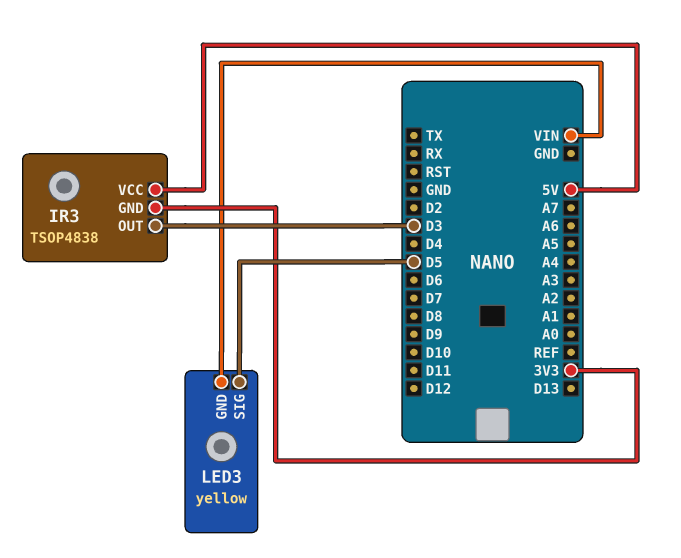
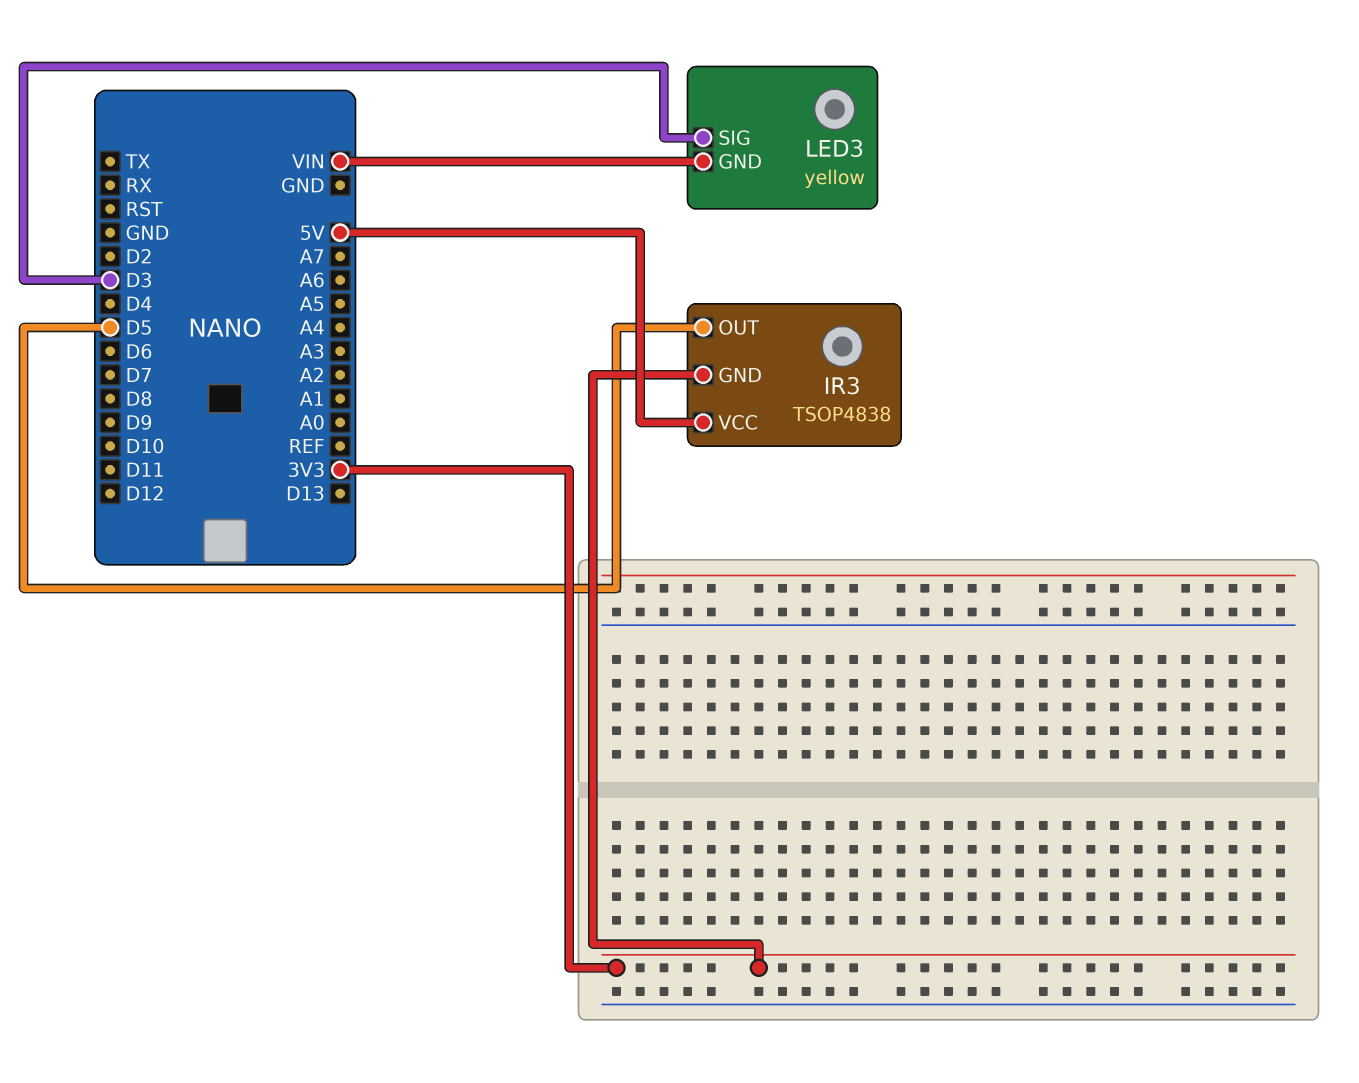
IR3 pin OUT: D3 -> D5
LED3 pin SIG: D5 -> D3

